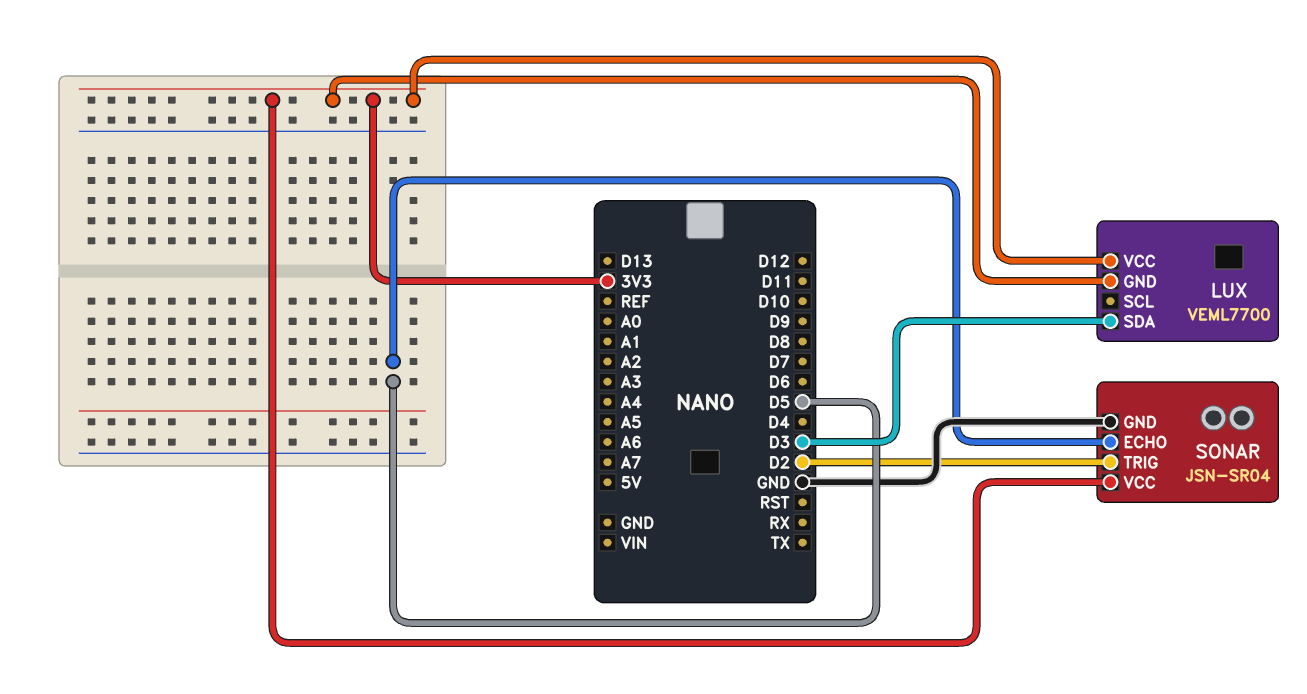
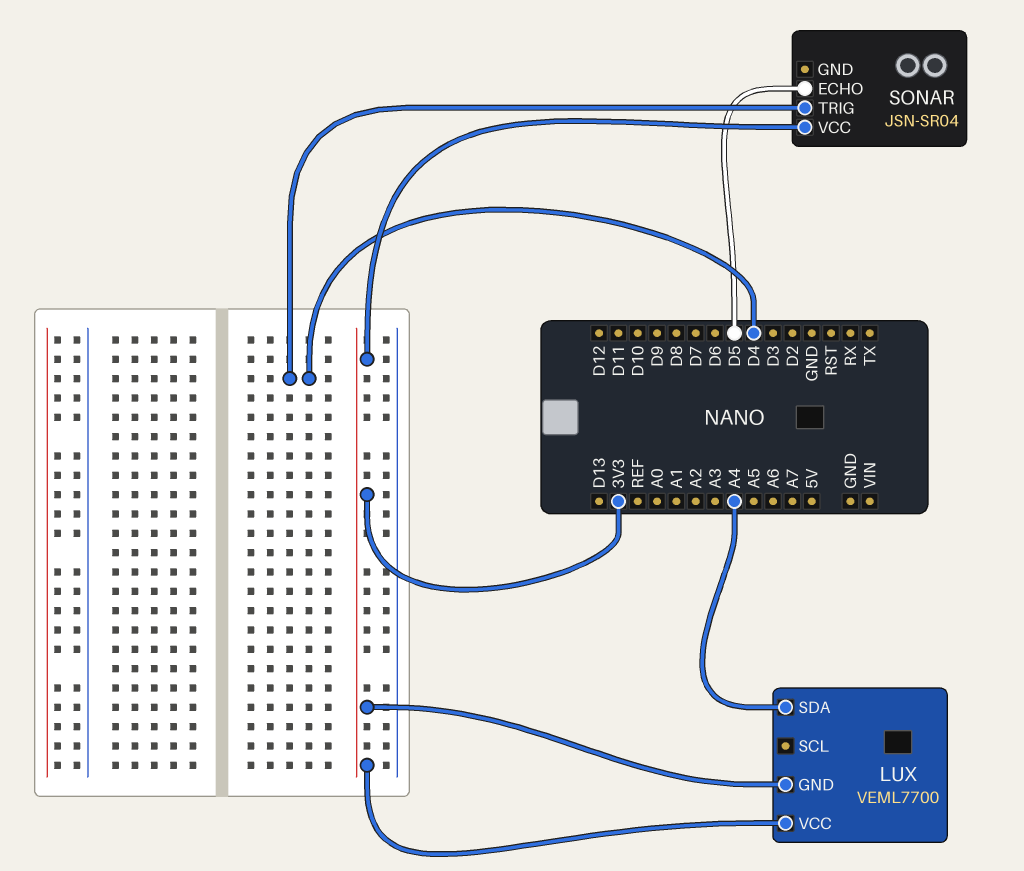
LUX pin SDA: D3 -> A4
SONAR pin GND: GND -> none
SONAR pin TRIG: D2 -> D4

